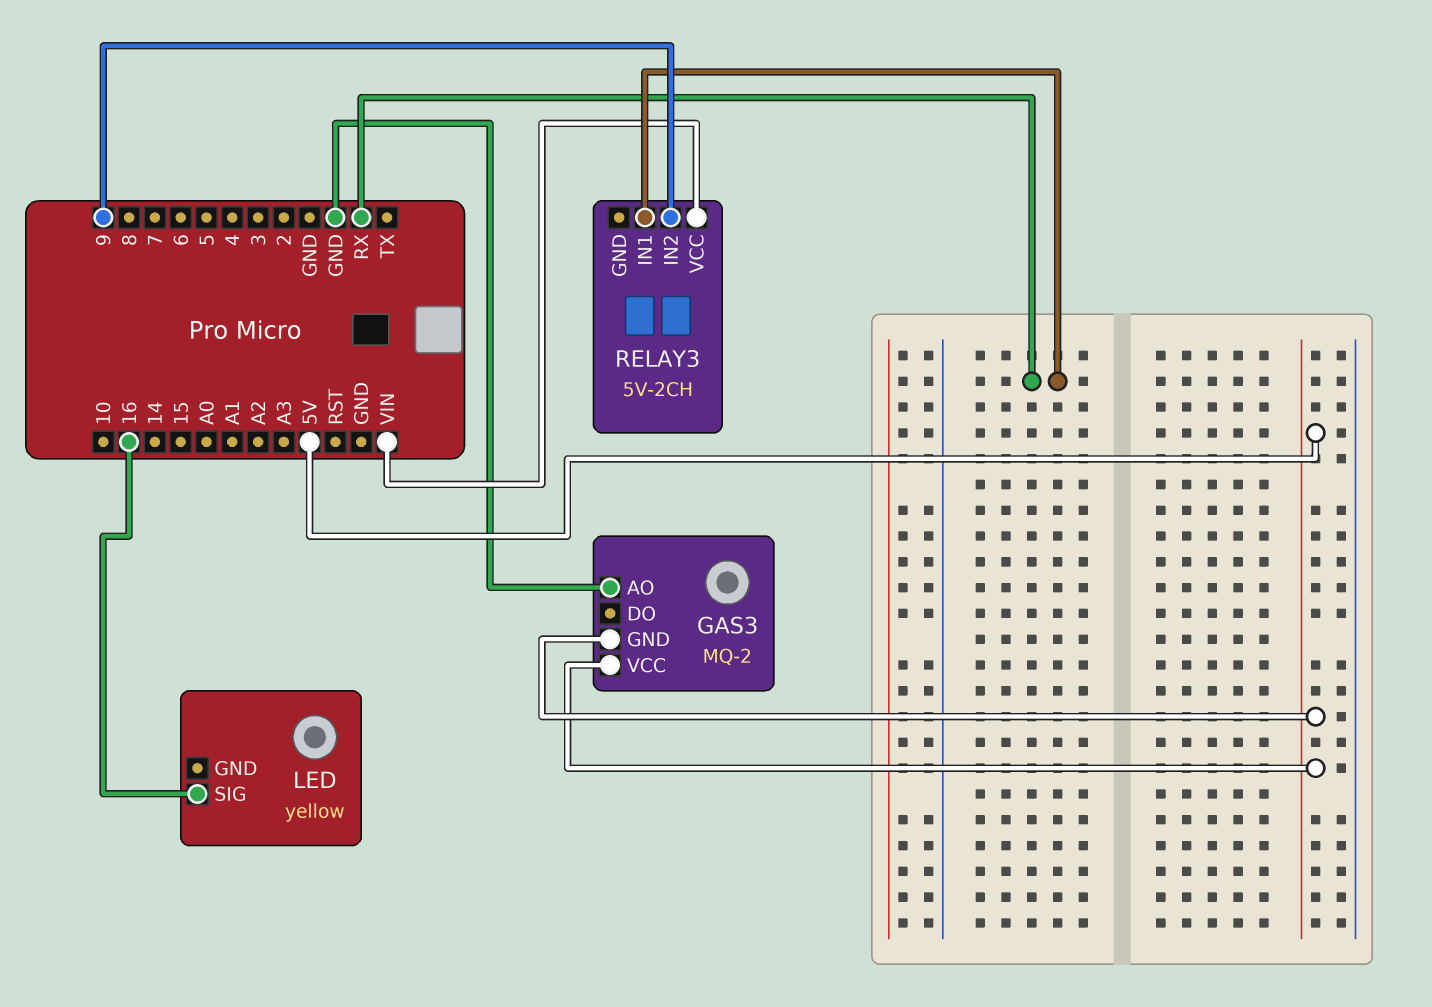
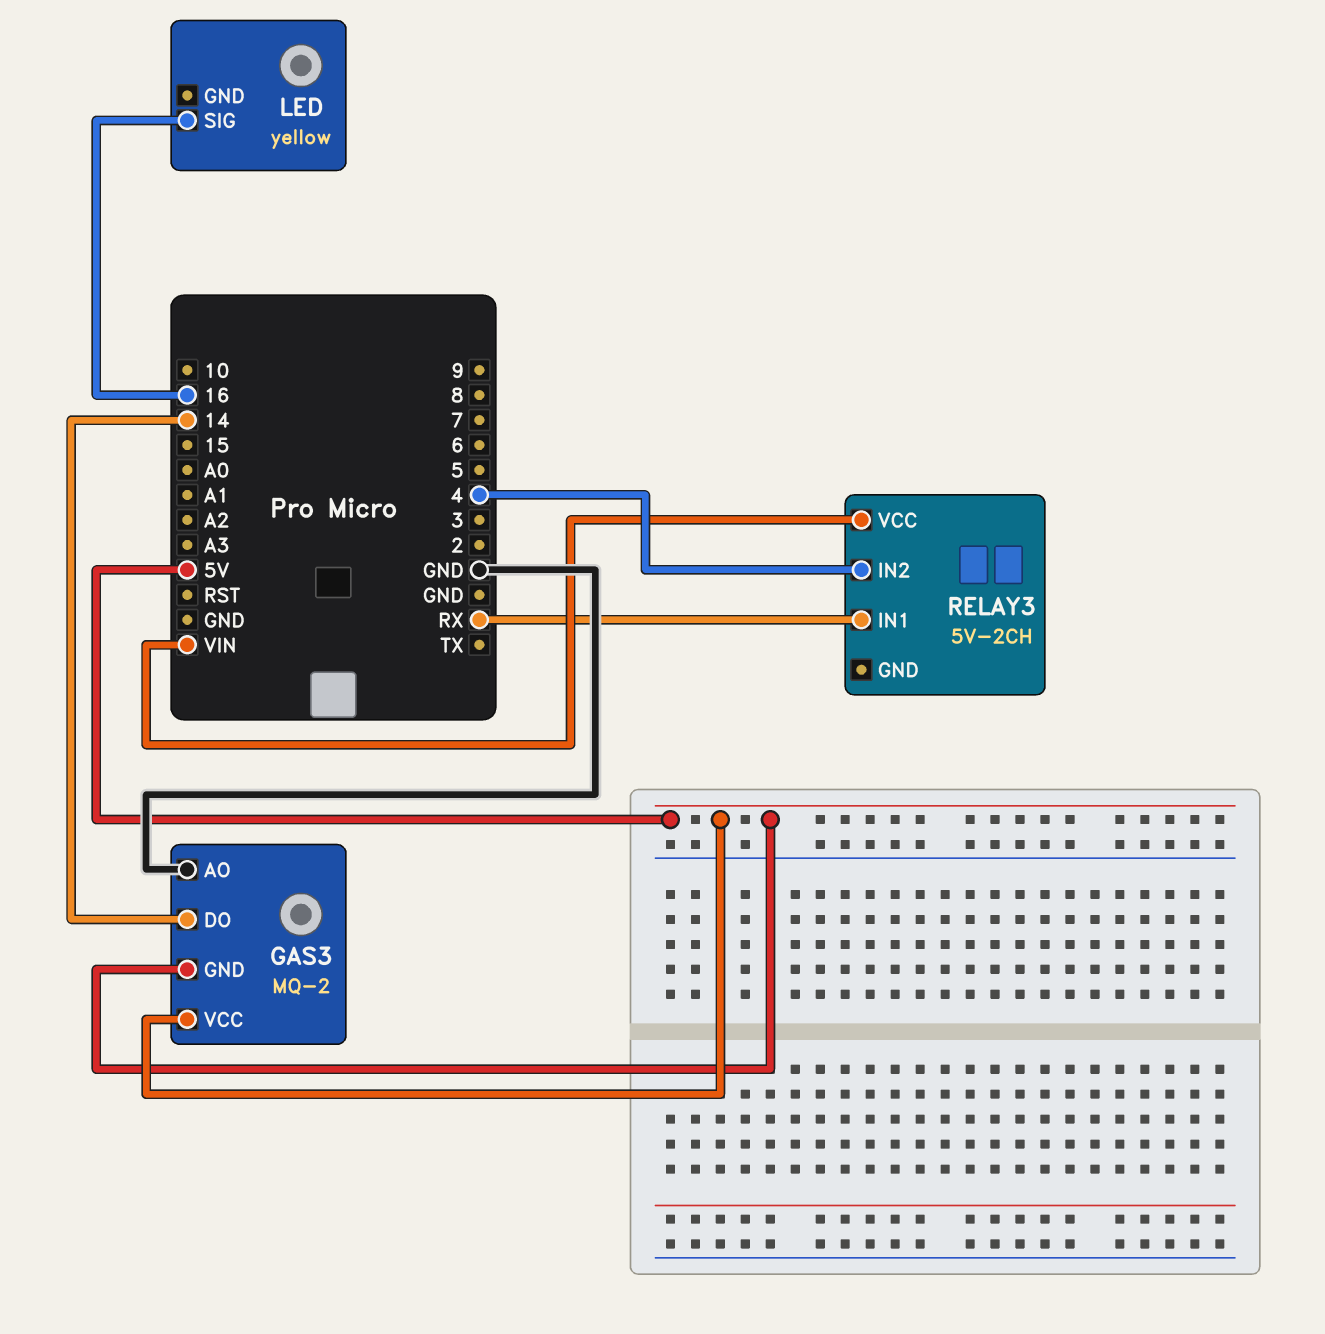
GAS3 pin DO: none -> 14
RELAY3 pin IN2: 9 -> 4

